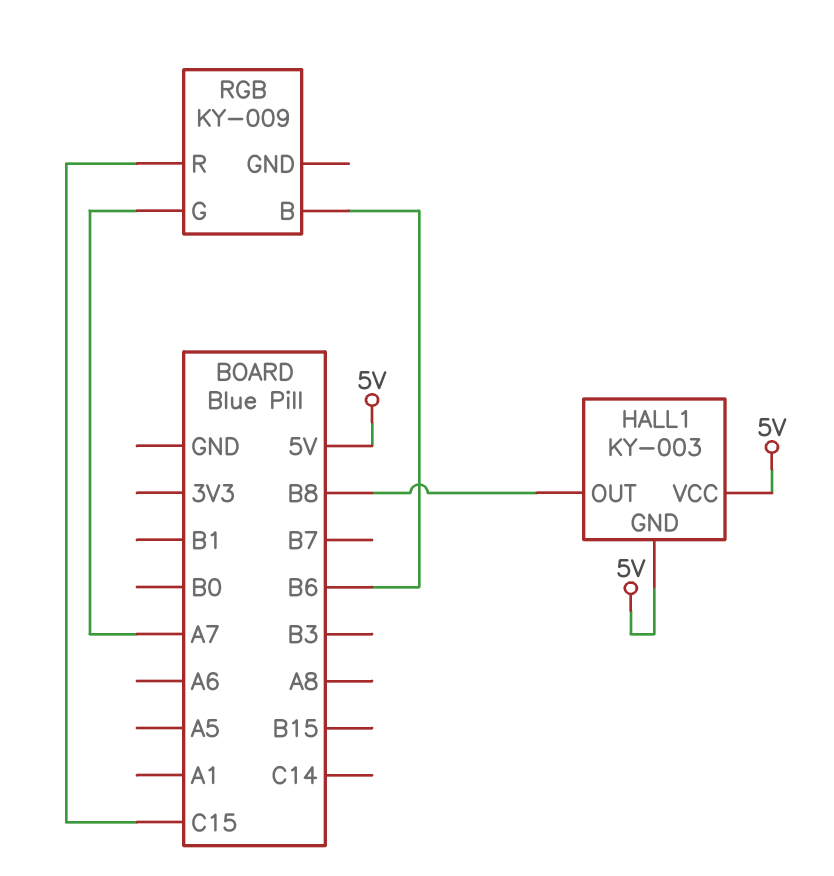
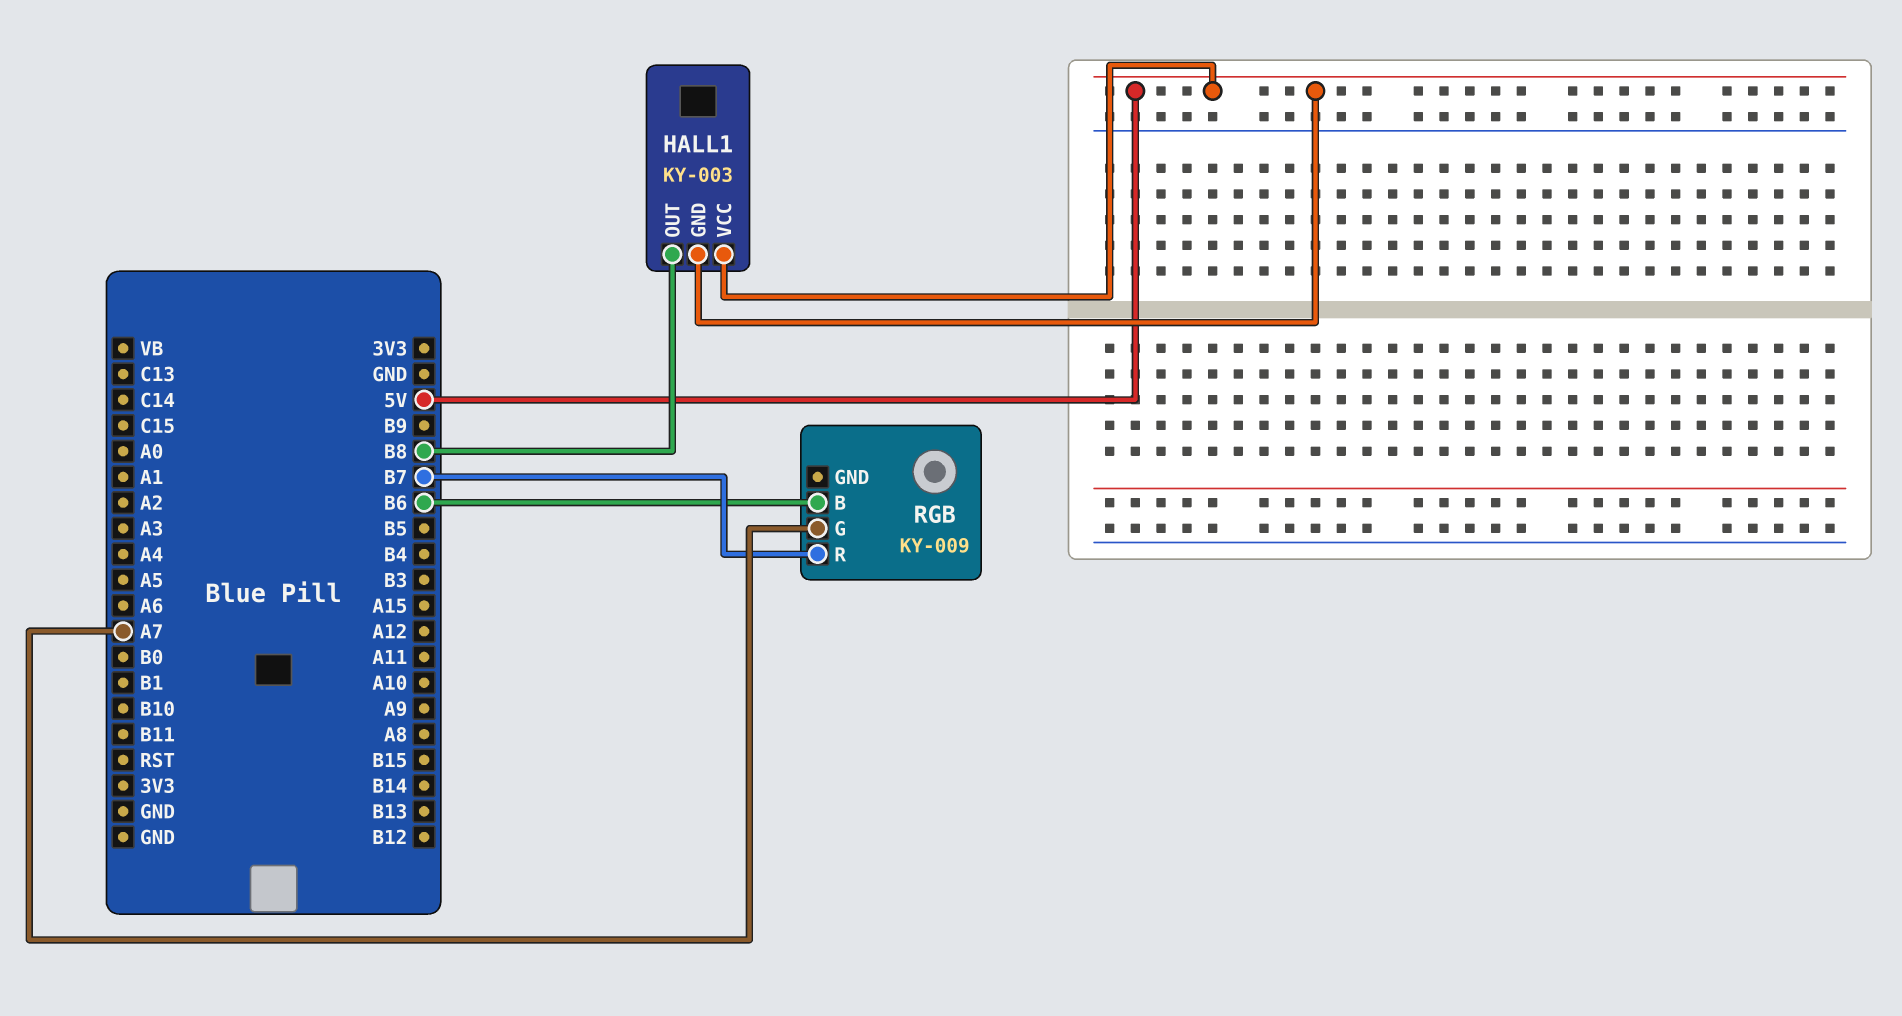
RGB pin R: C15 -> B7

